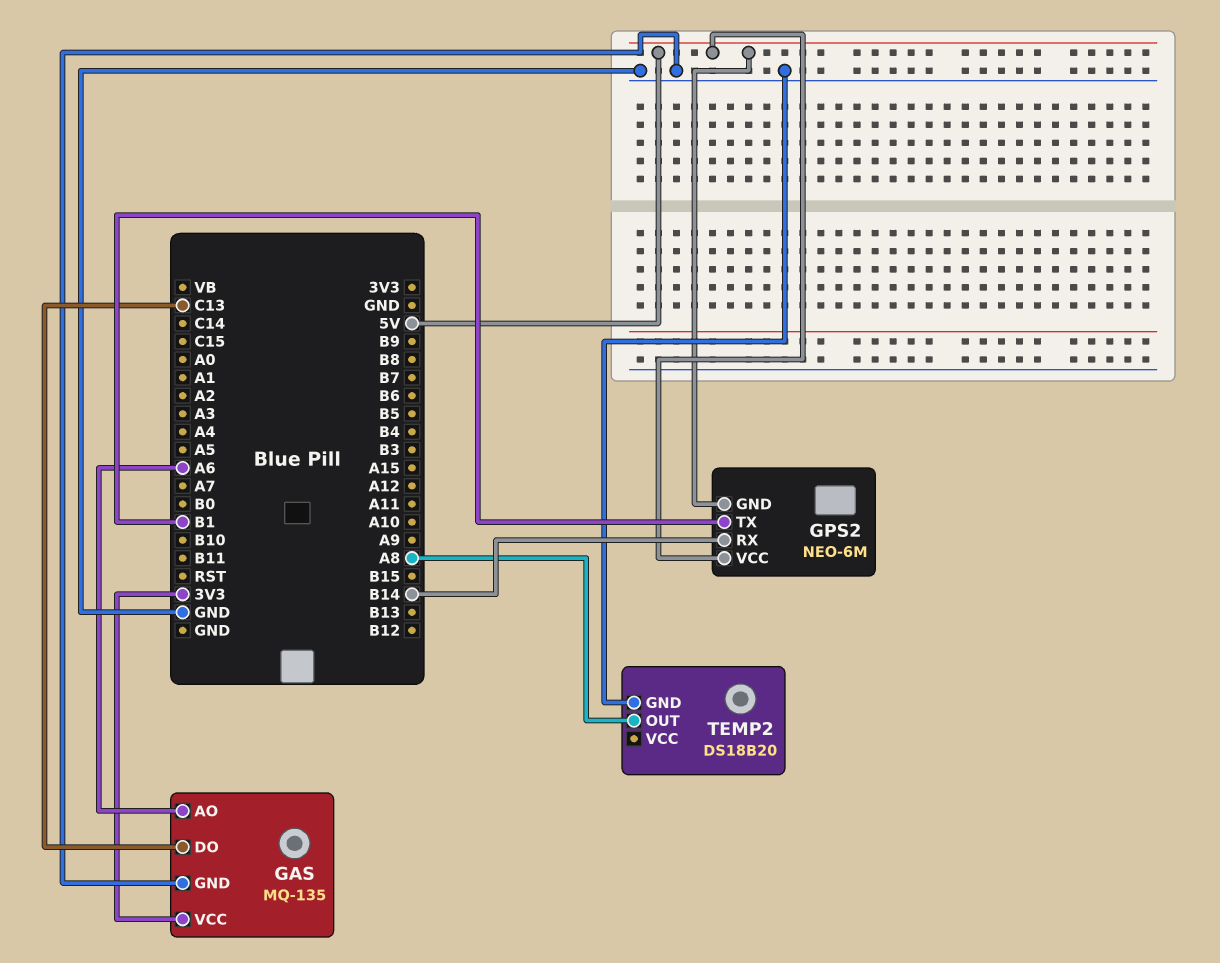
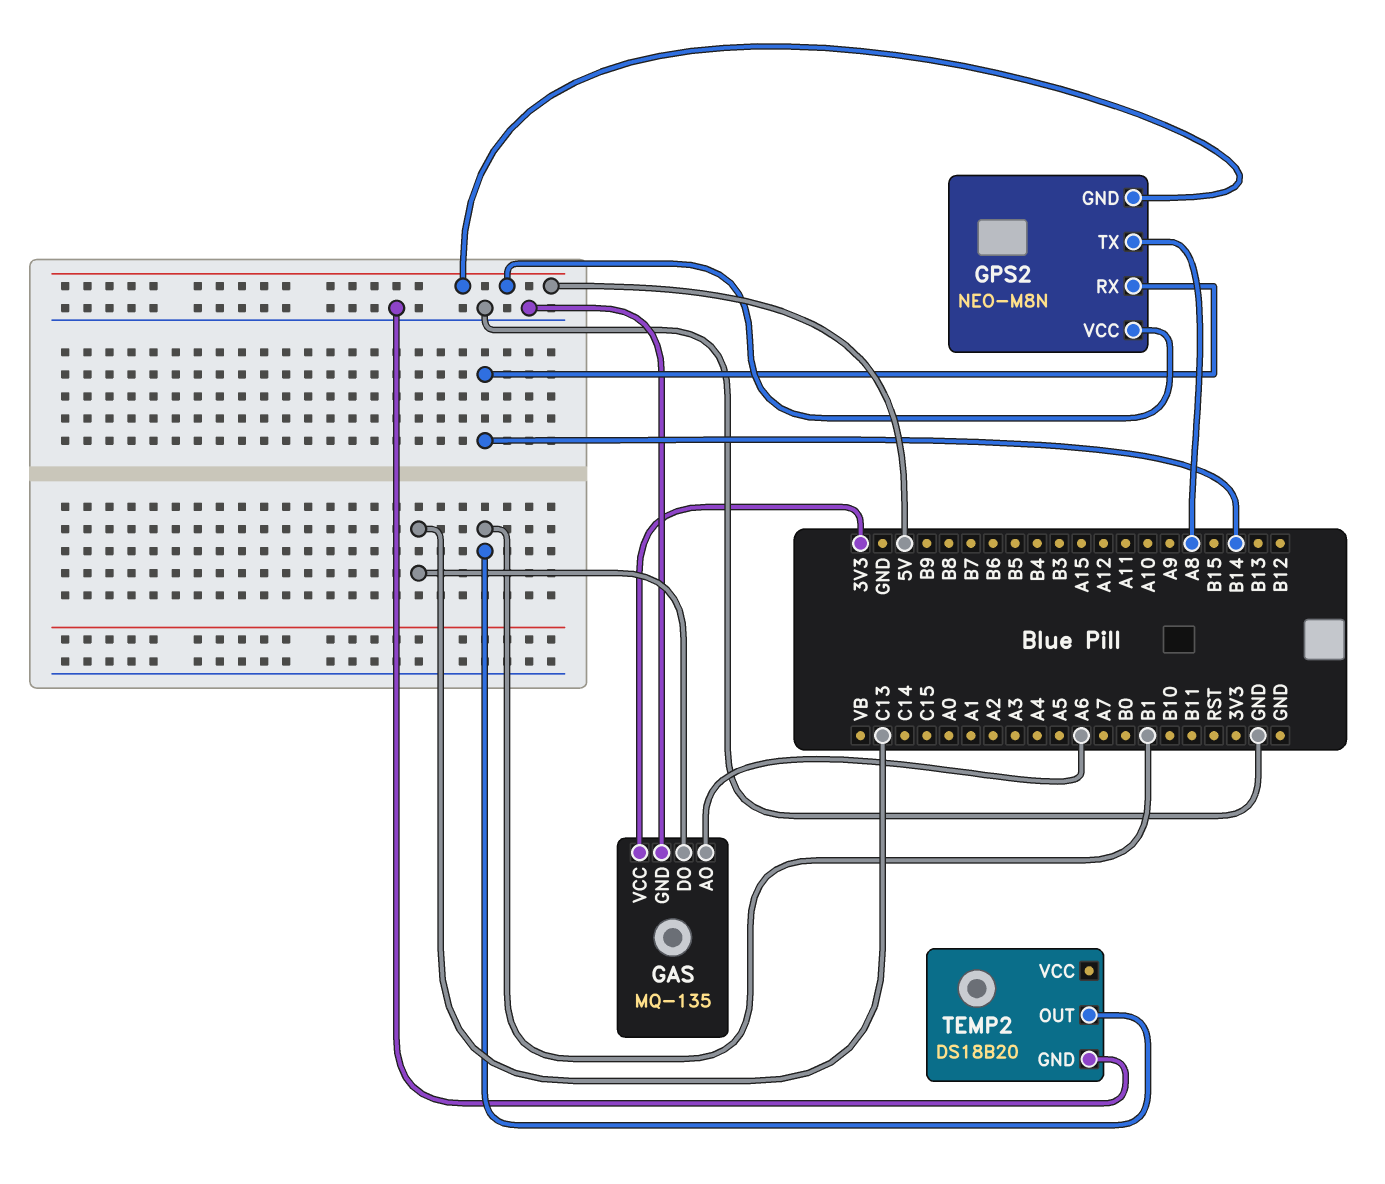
GPS2: NEO-6M -> NEO-M8N
GPS2 pin TX: B1 -> A8
TEMP2 pin OUT: A8 -> B1

